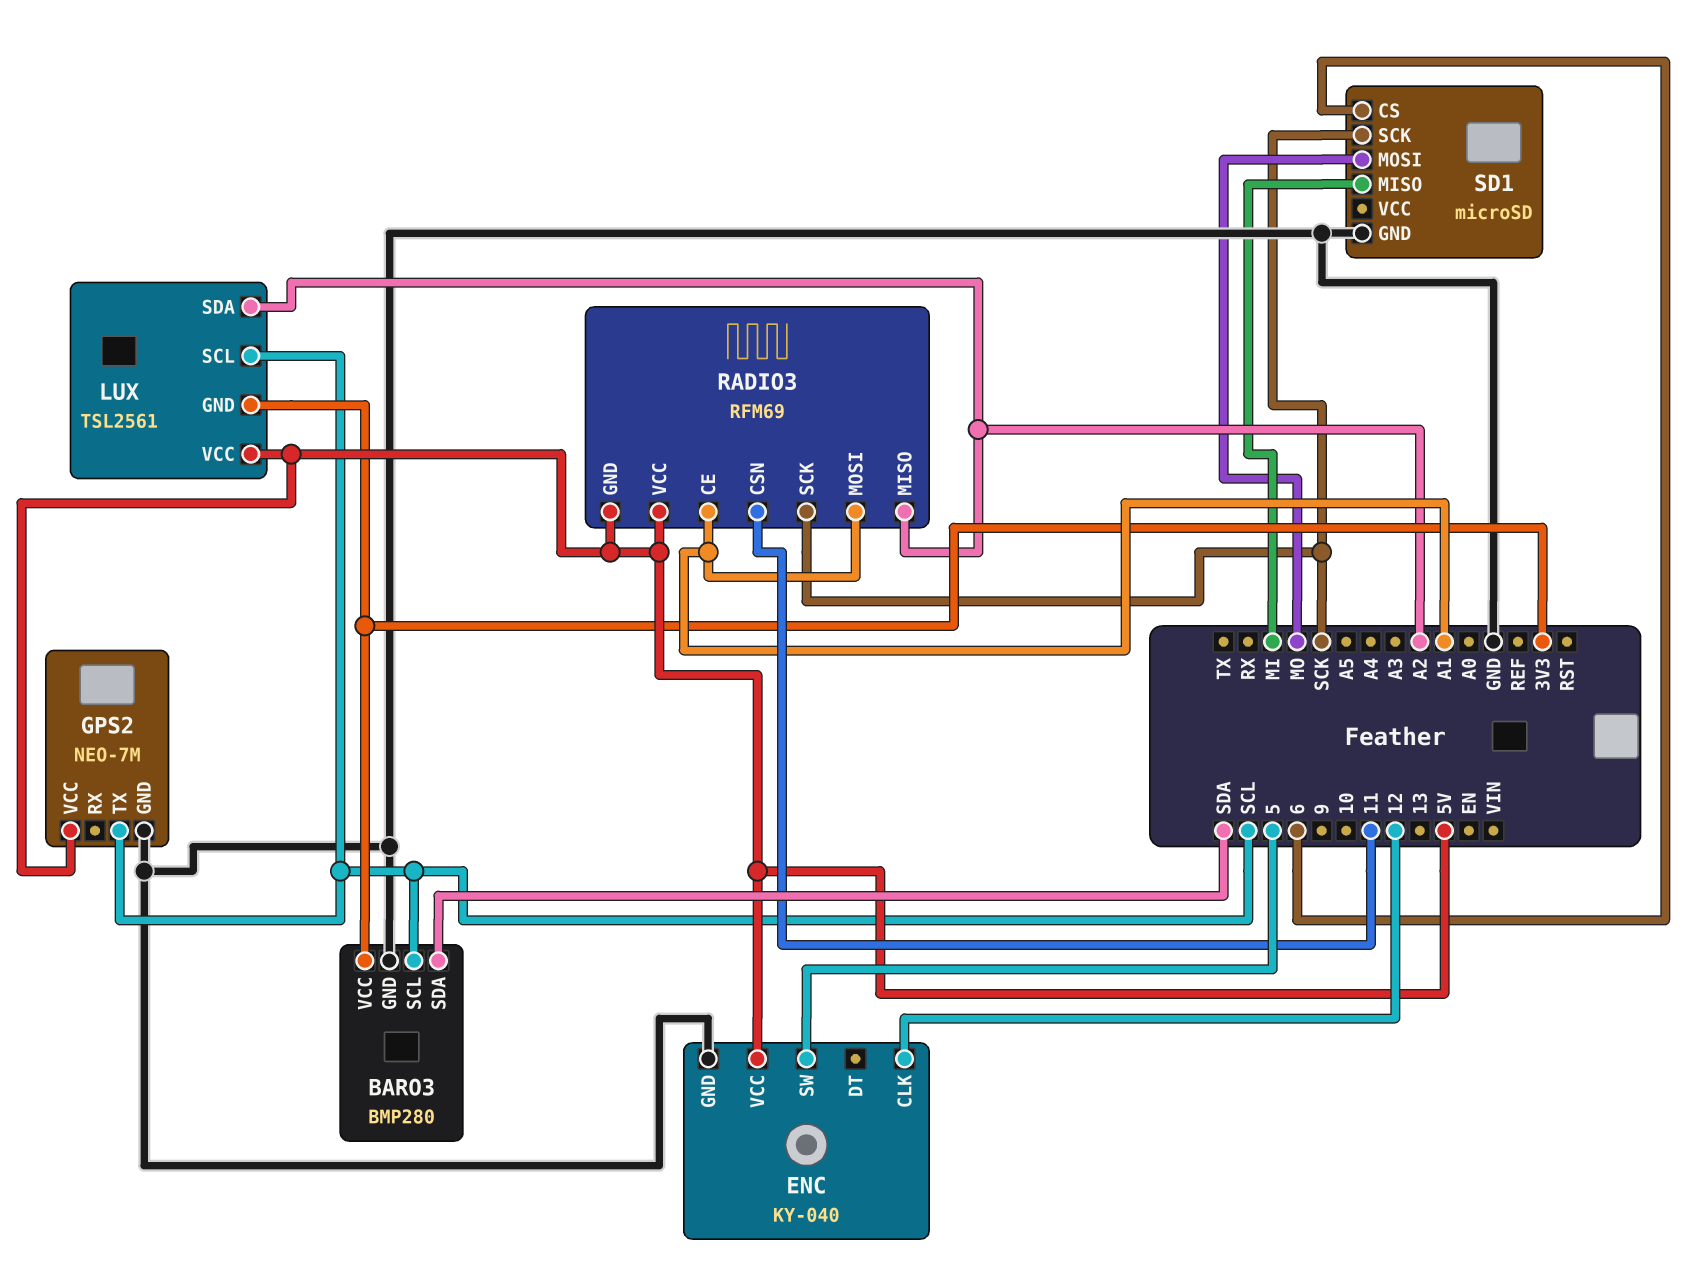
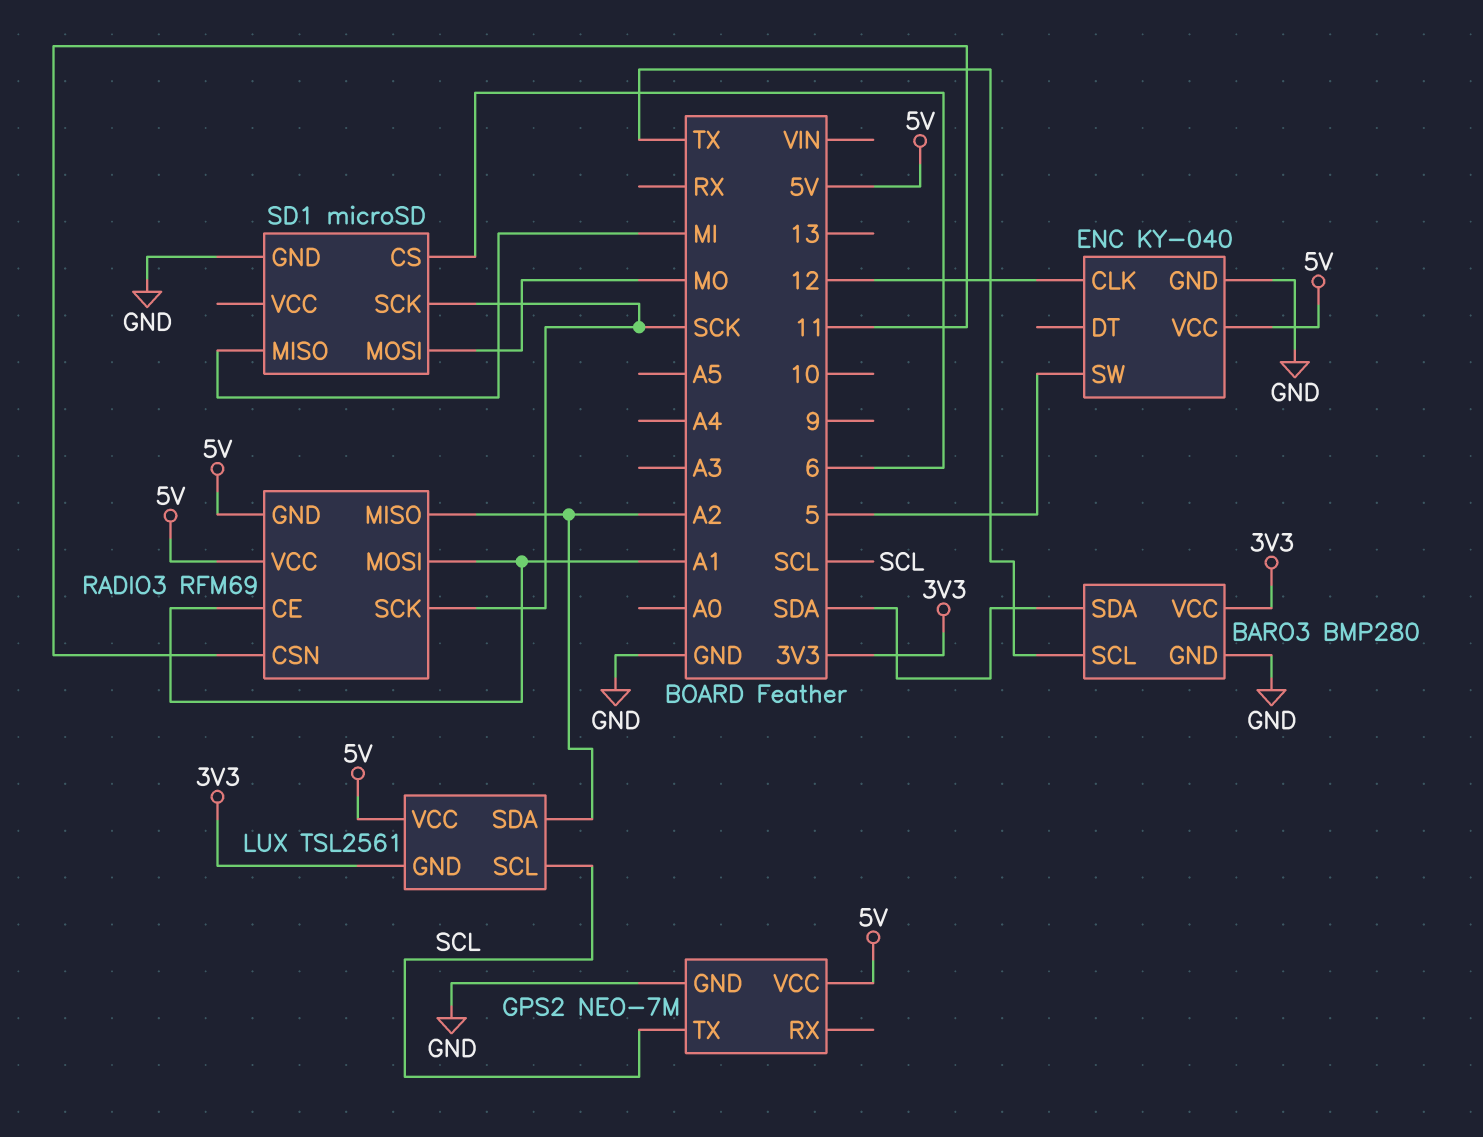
BARO3 pin SCL: SCL -> TX

